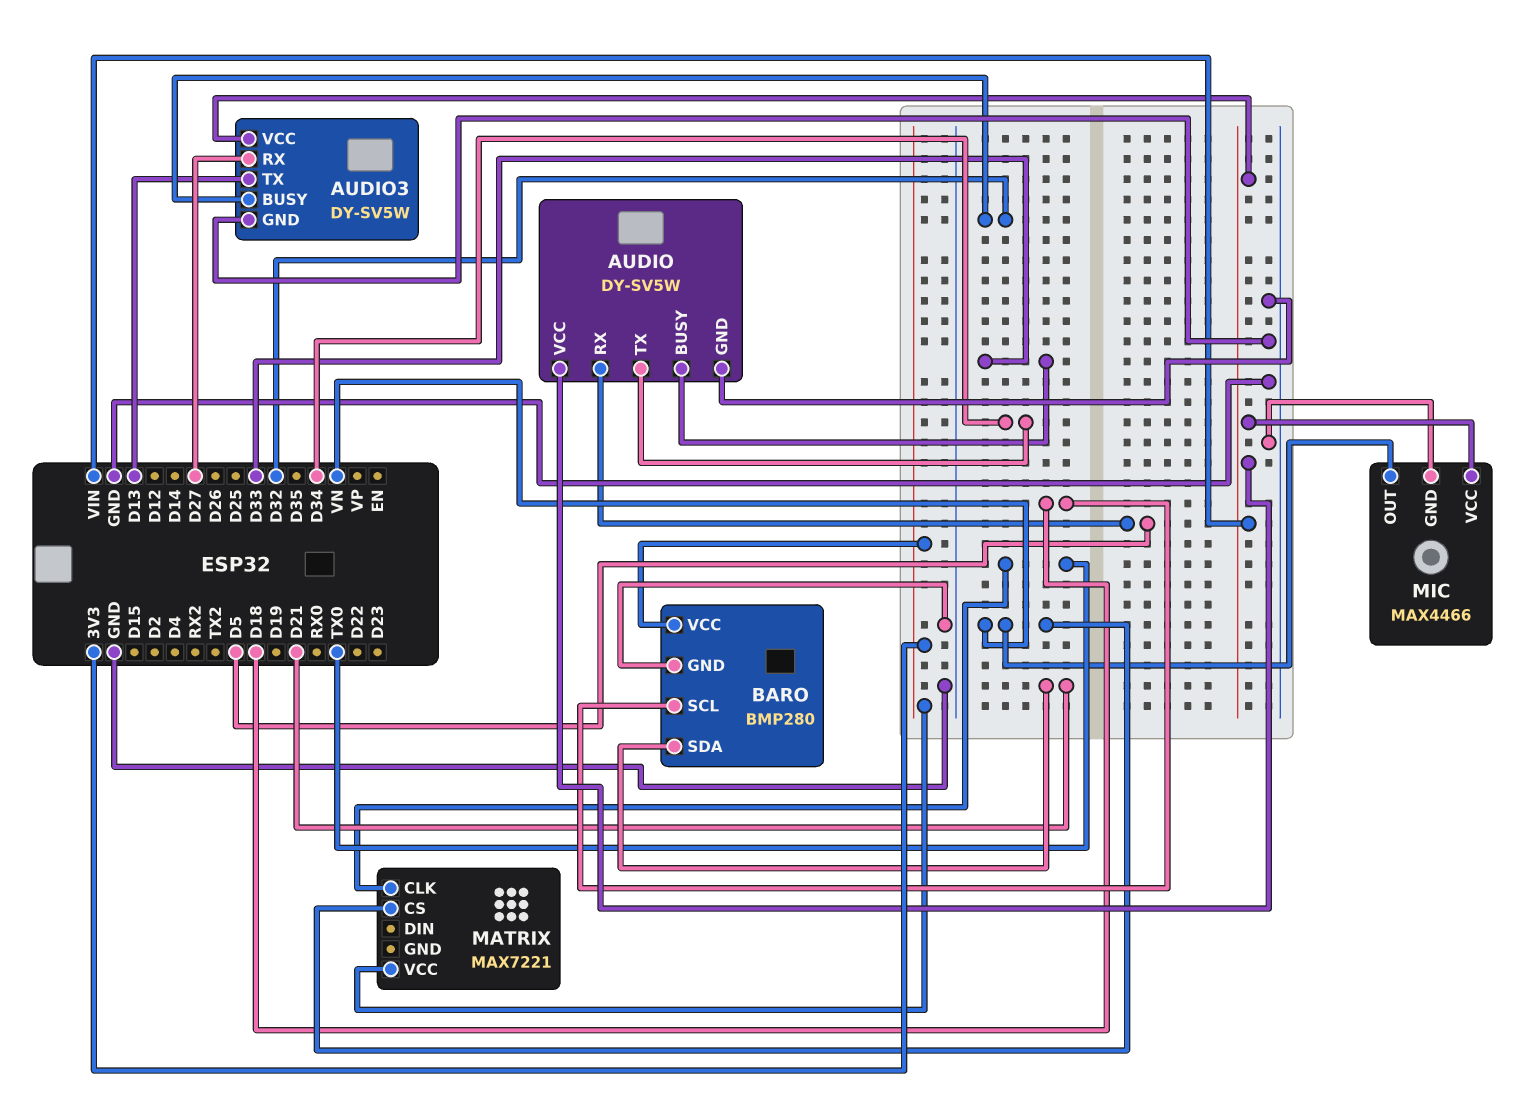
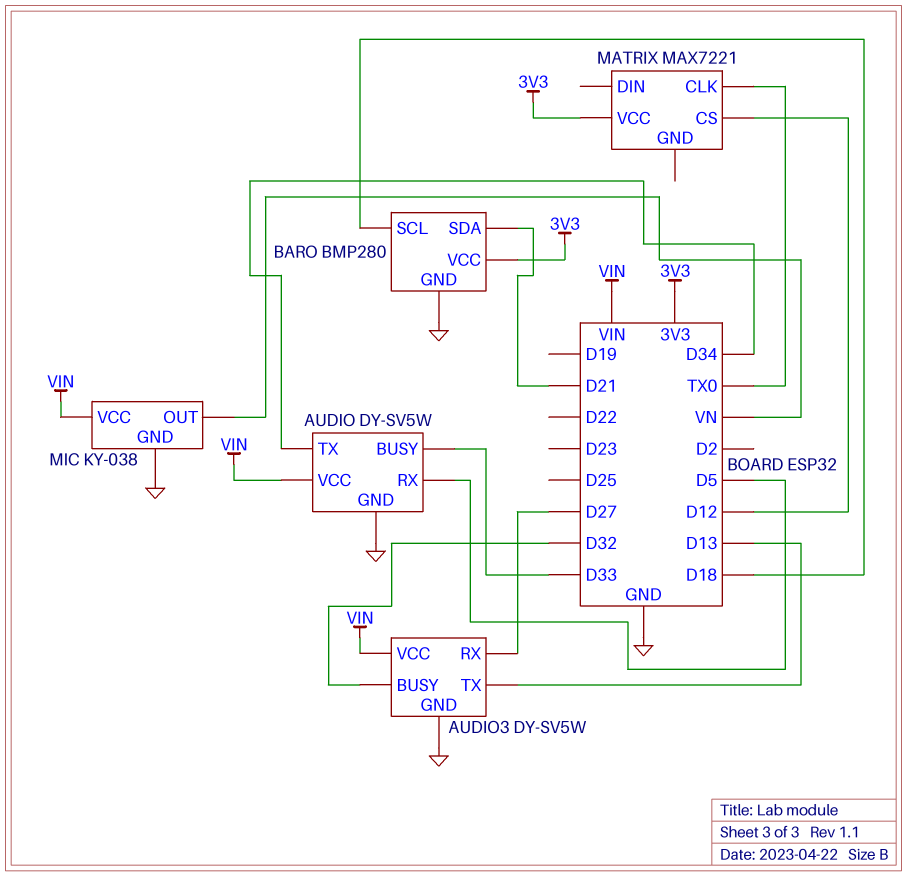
MATRIX pin CS: VN -> D12
MIC: MAX4466 -> KY-038

